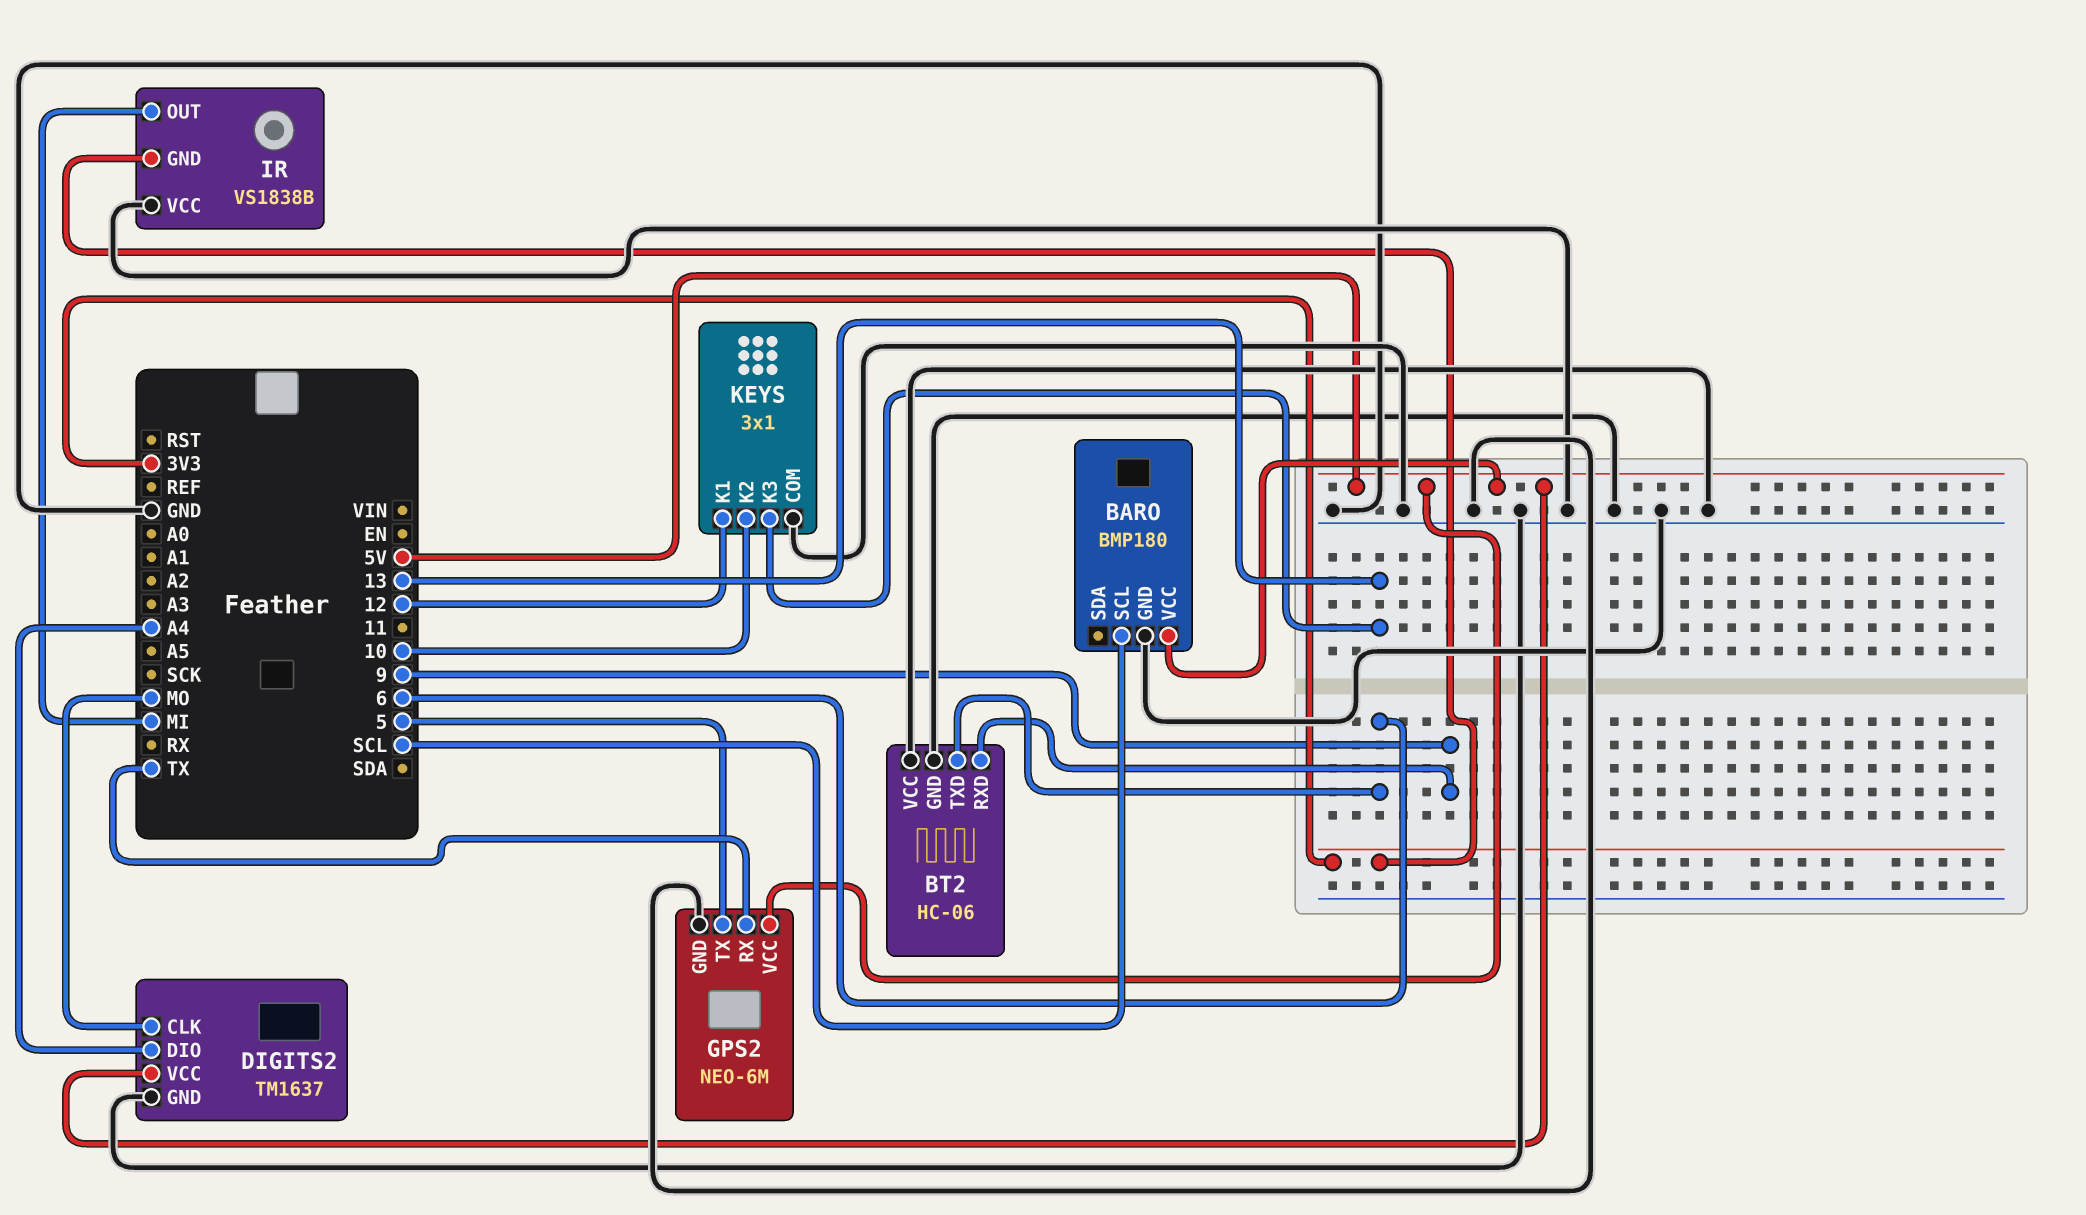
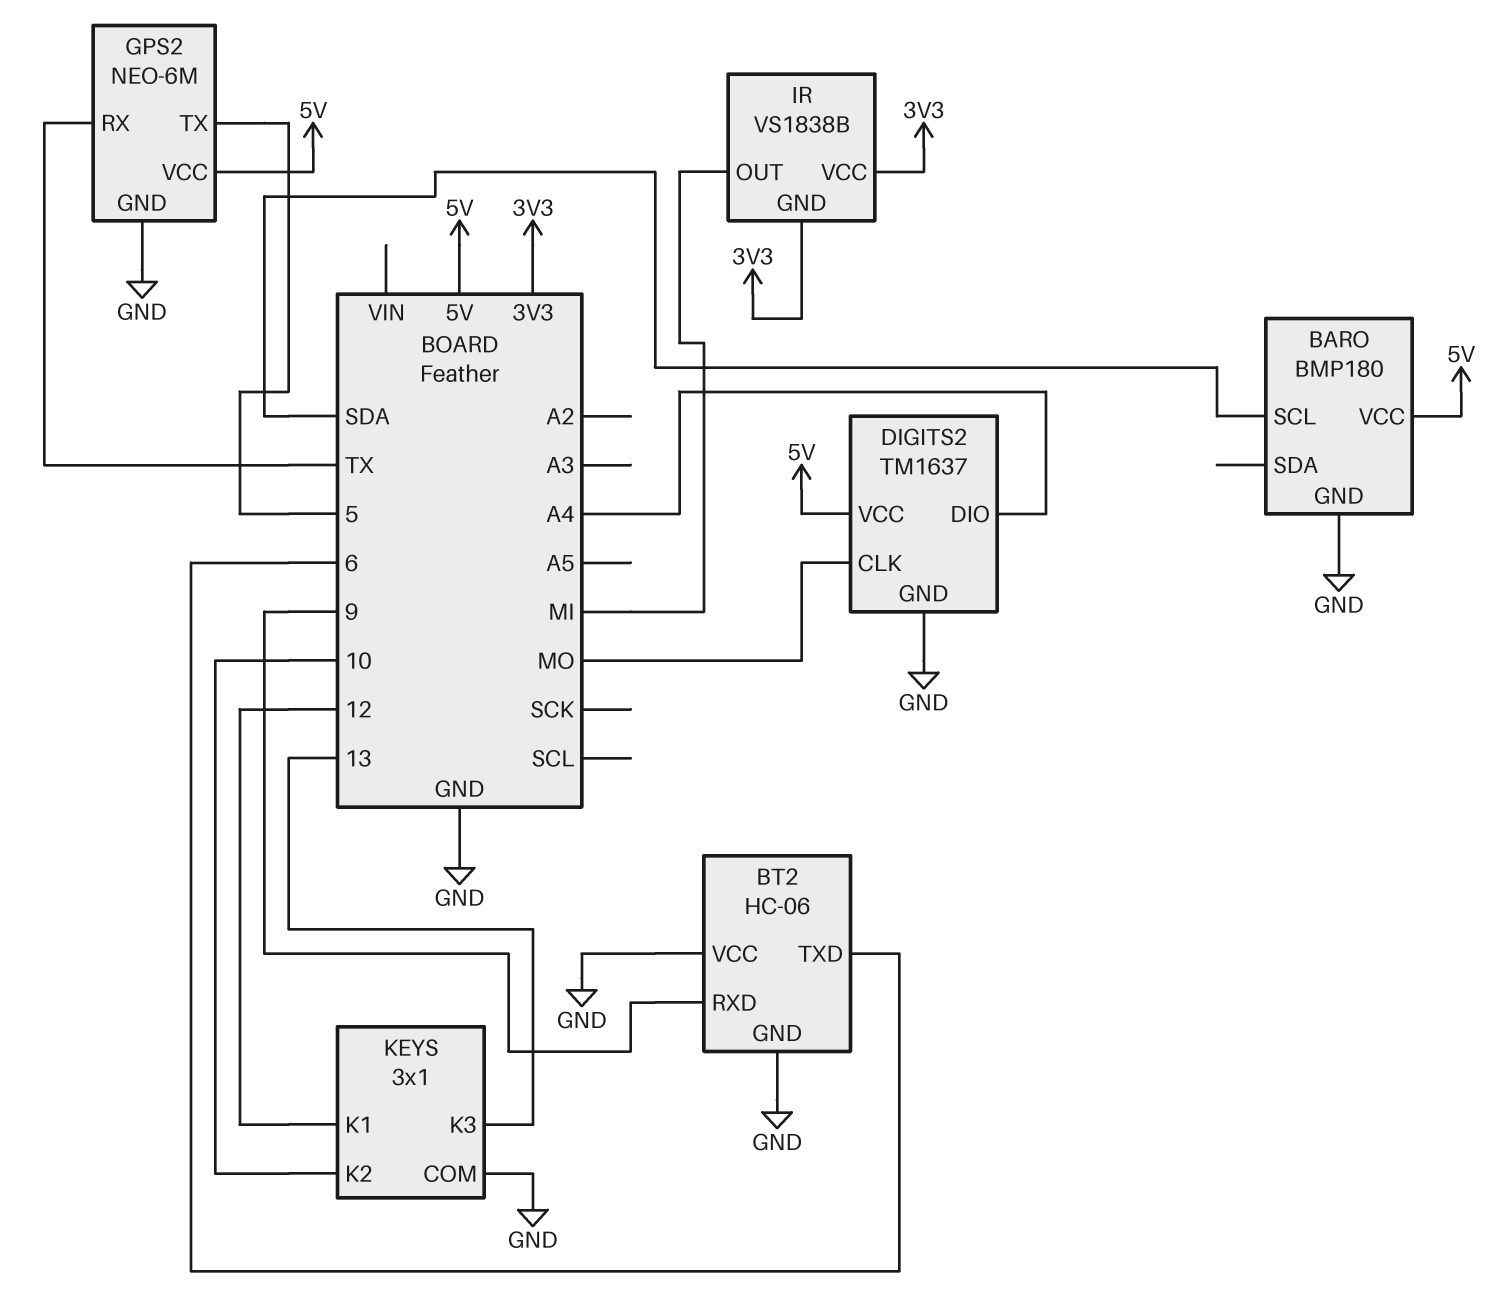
BARO pin SCL: SCL -> SDA
IR pin VCC: GND -> 3V3

